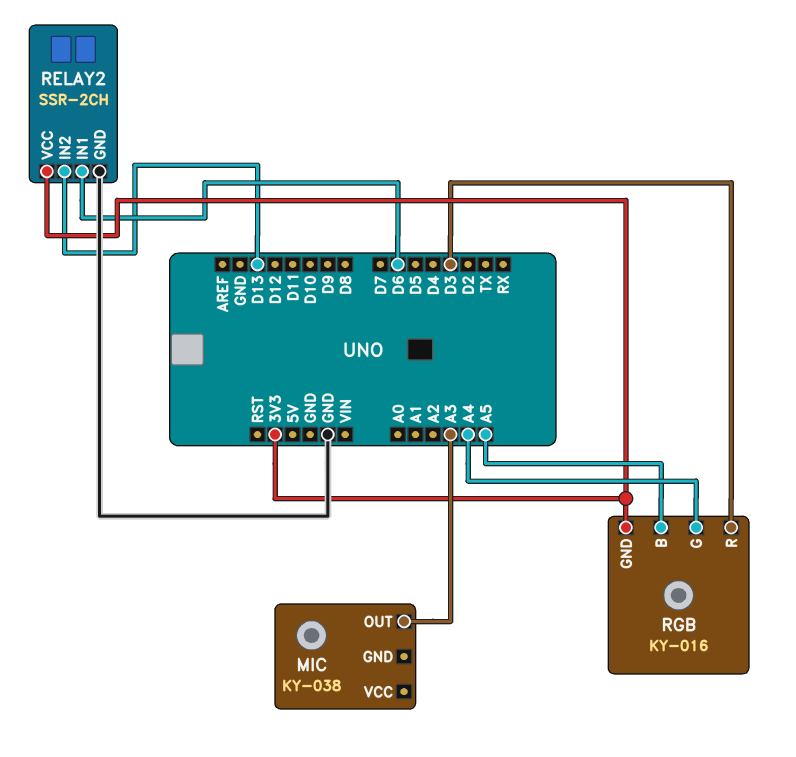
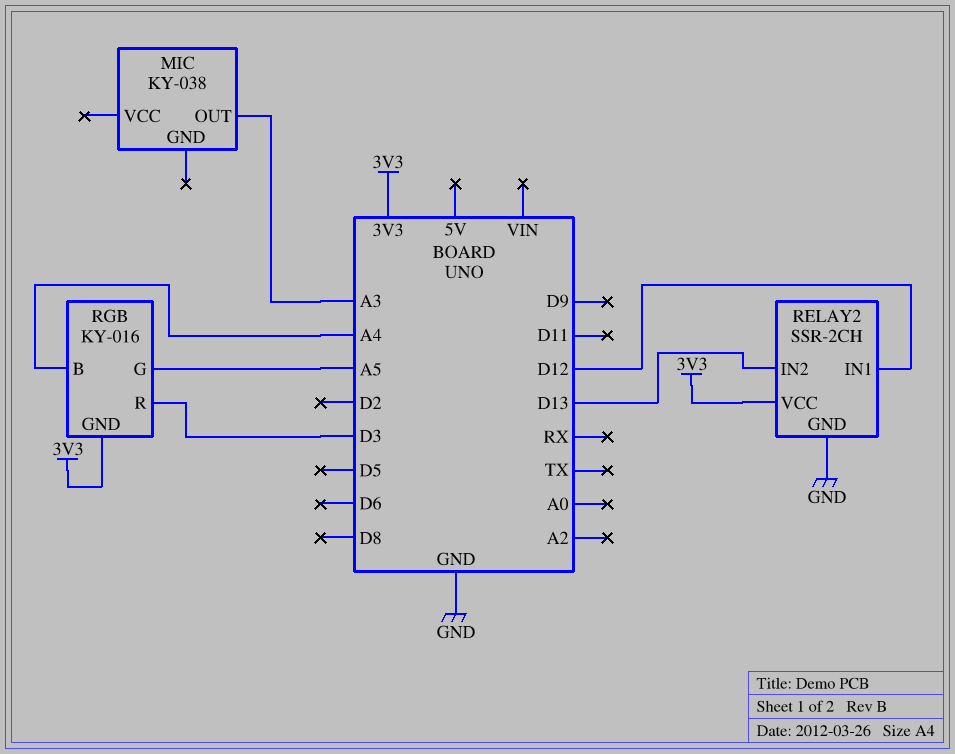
RELAY2 pin IN1: D6 -> D12
RGB pin B: A5 -> A4
RGB pin G: A4 -> A5

